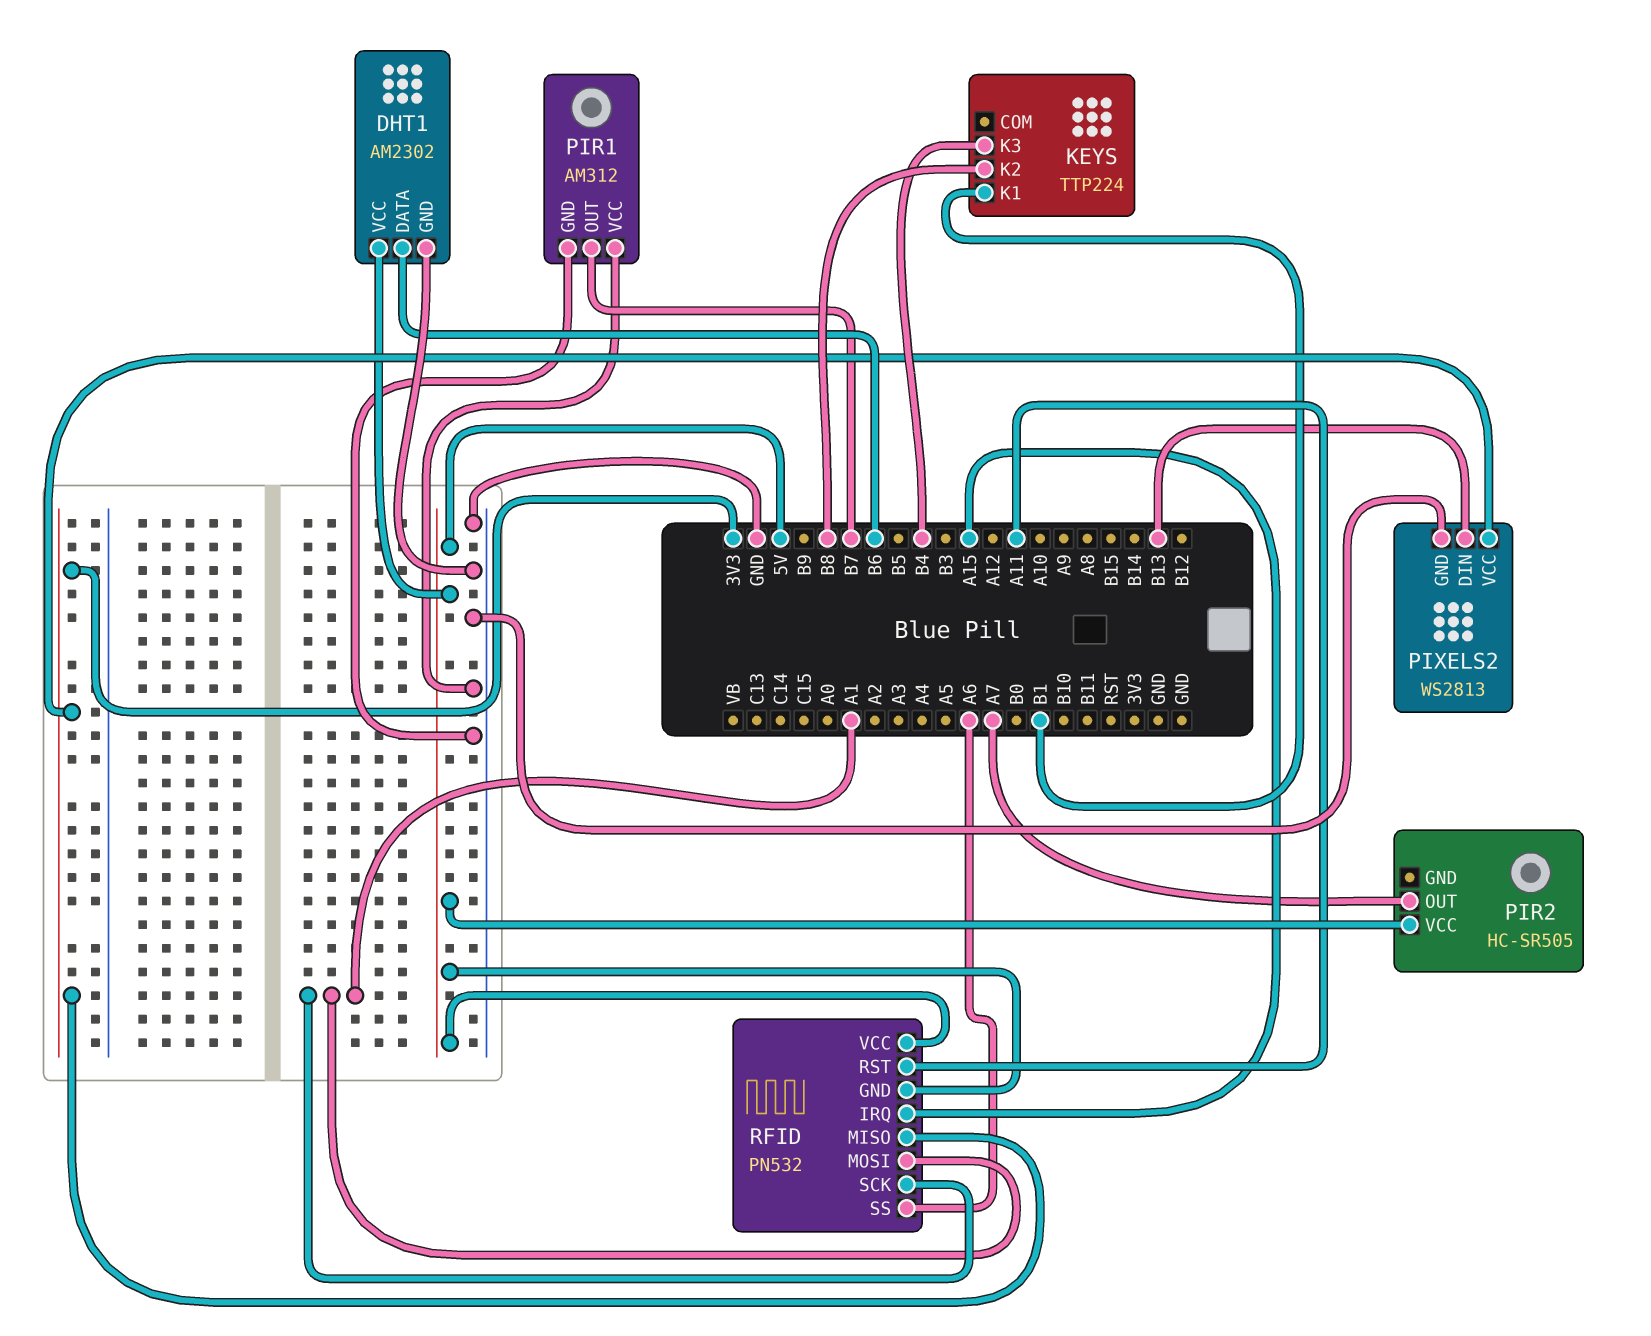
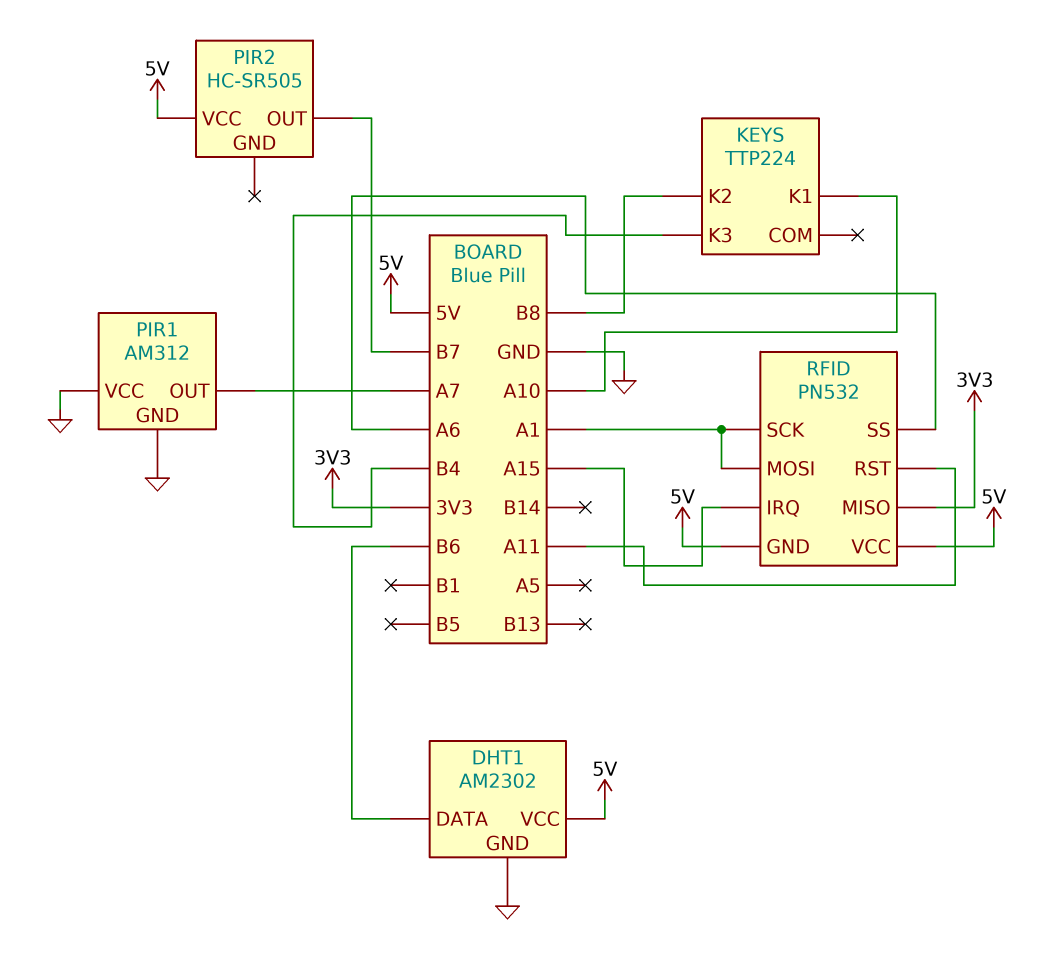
KEYS pin K1: B1 -> A10
PIR1 pin OUT: B7 -> A7
PIR2 pin OUT: A7 -> B7
PIXELS2: WS2813 -> none
PIXELS2 pin DIN: B13 -> none
PIXELS2 pin GND: GND -> none
PIXELS2 pin VCC: 3V3 -> none

